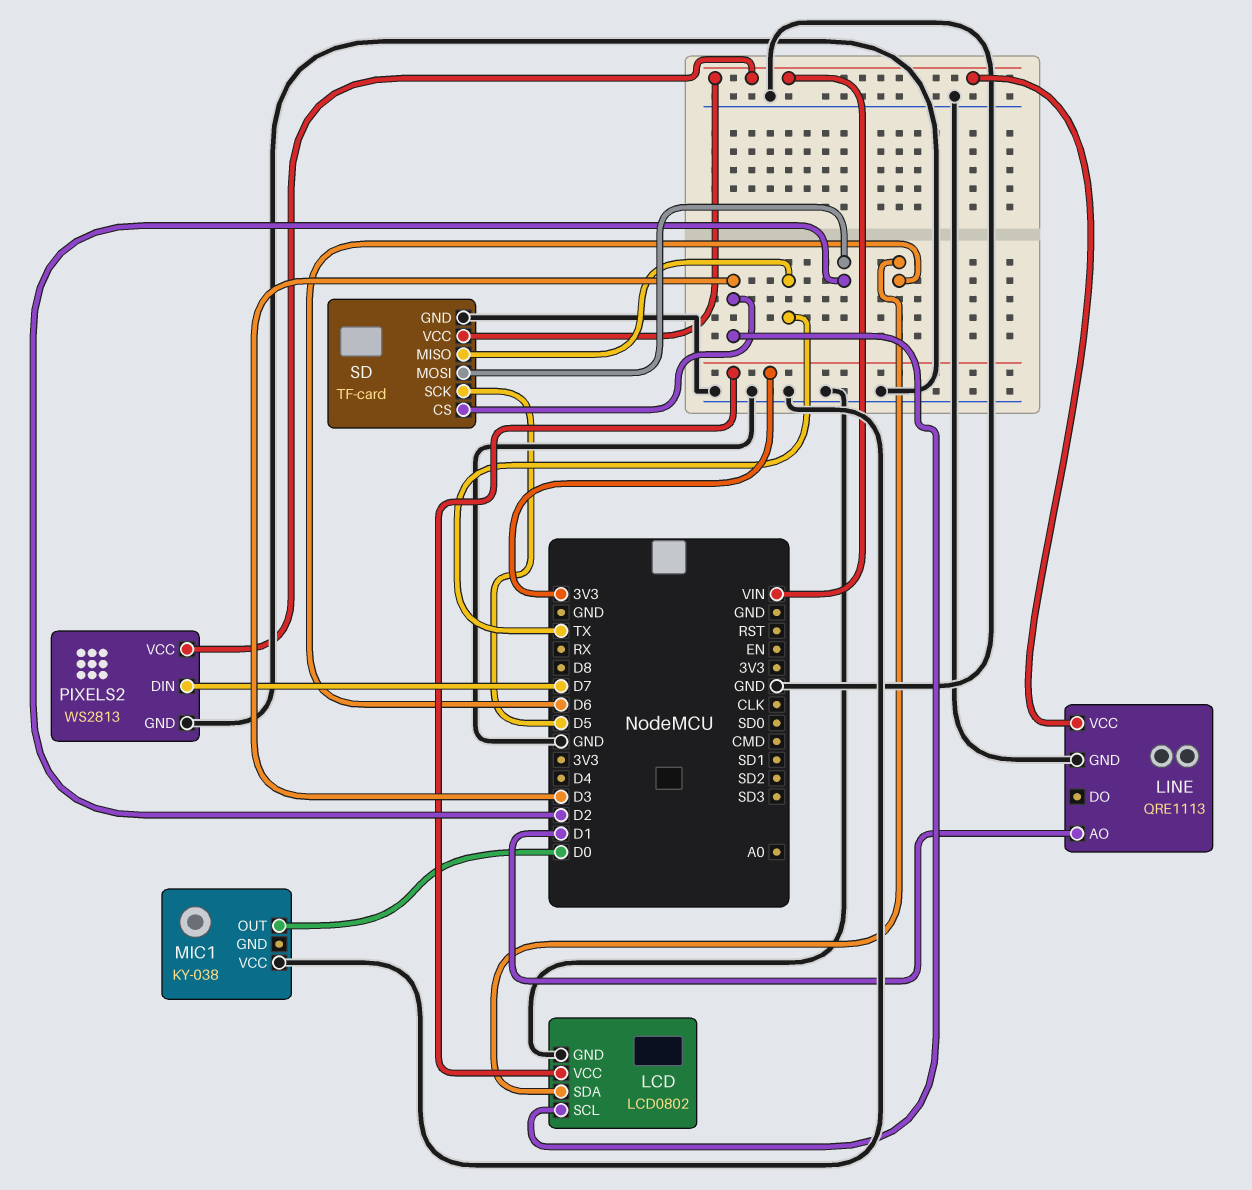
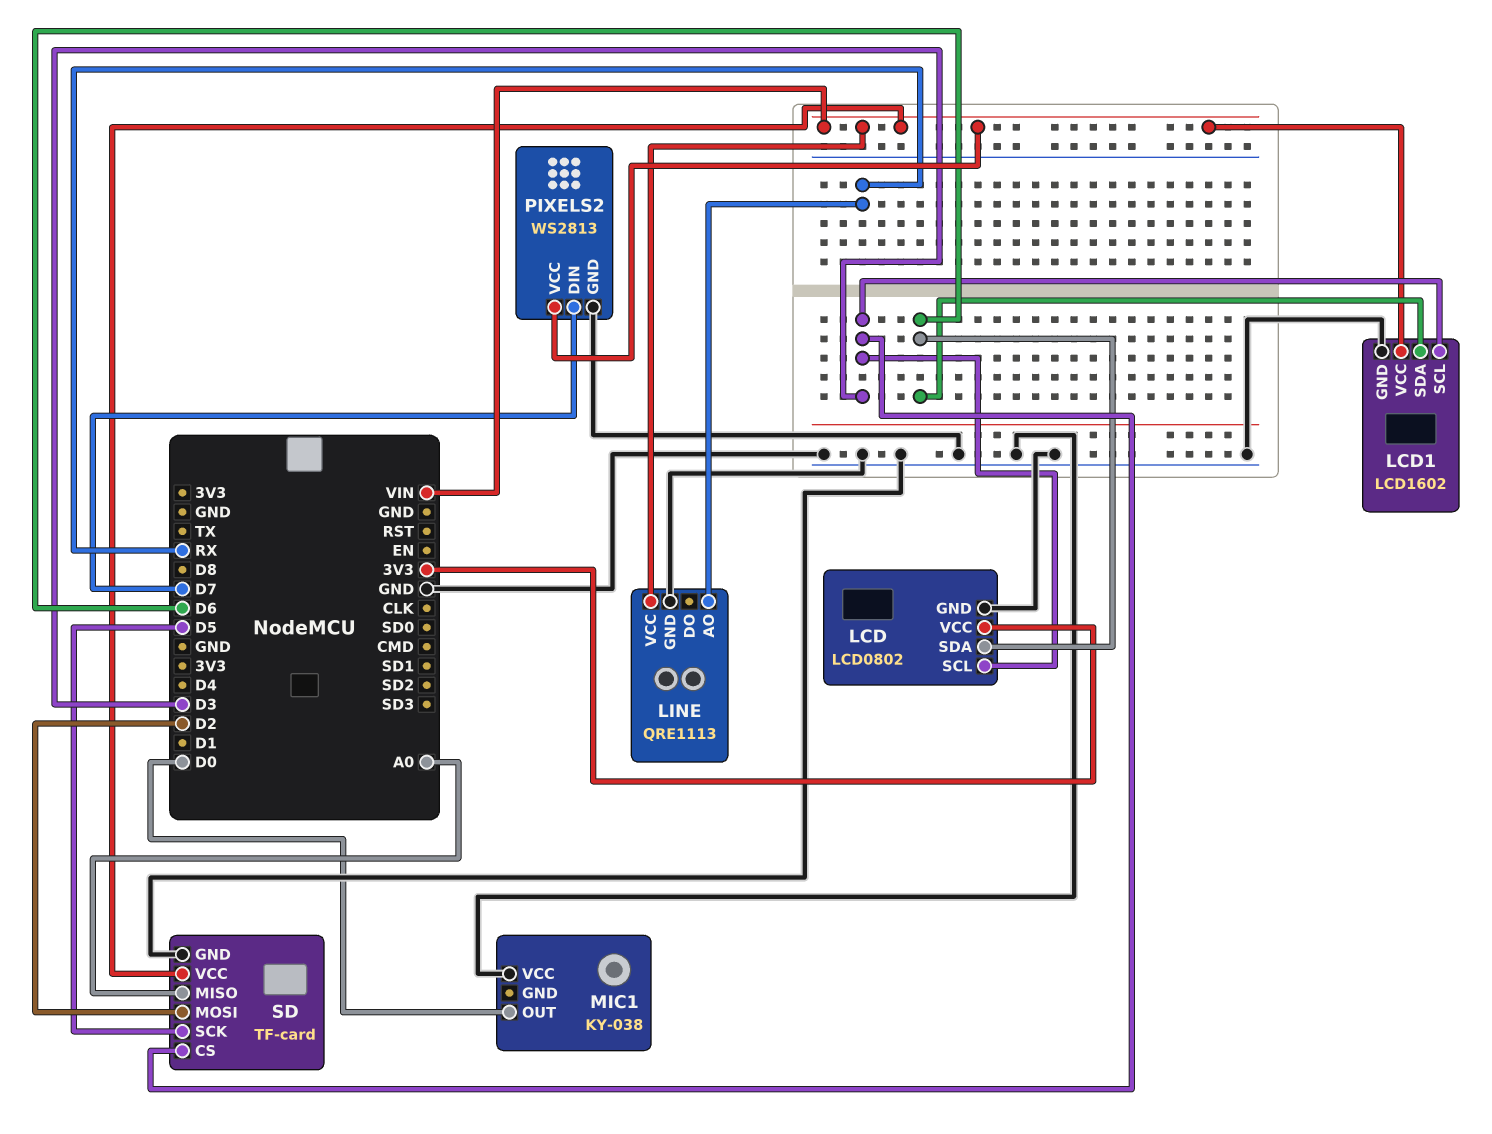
LCD1: none -> LCD1602
LCD1 pin GND: none -> GND
LCD1 pin SCL: none -> D3
LCD1 pin SDA: none -> D6
LCD1 pin VCC: none -> VIN
LINE pin AO: D1 -> RX
SD pin MISO: TX -> A0

